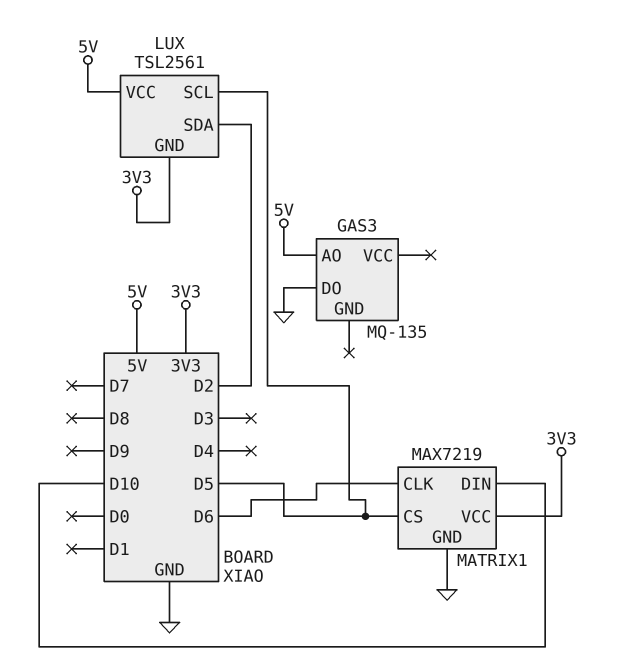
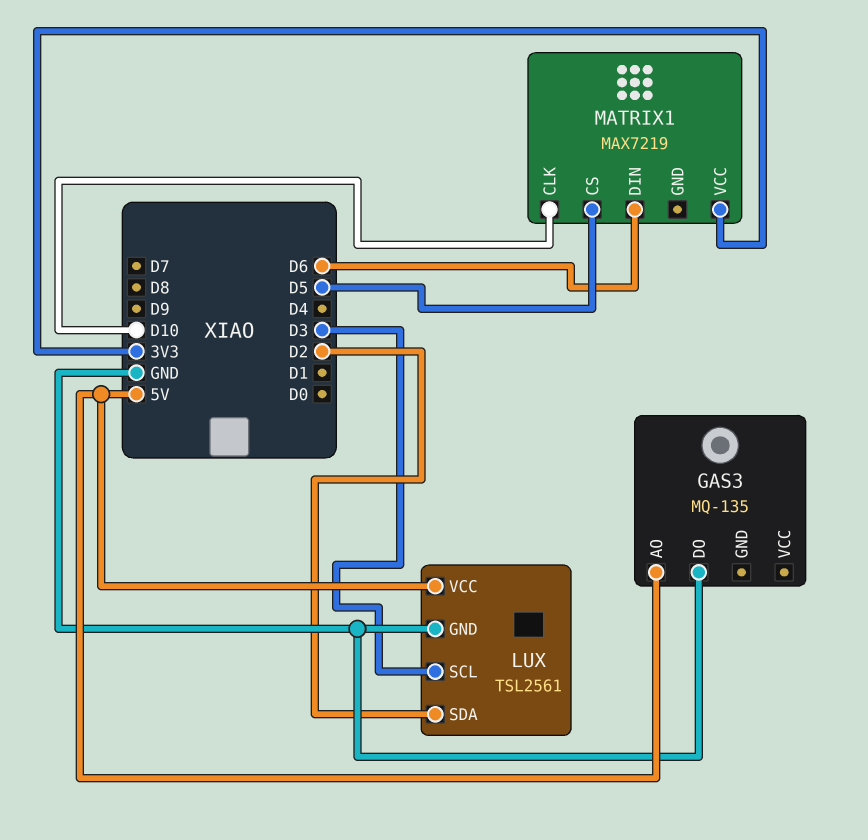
LUX pin GND: 3V3 -> GND
LUX pin SCL: D5 -> D3
MATRIX1 pin CLK: D6 -> D10
MATRIX1 pin DIN: D10 -> D6
MATRIX1 pin GND: GND -> none

